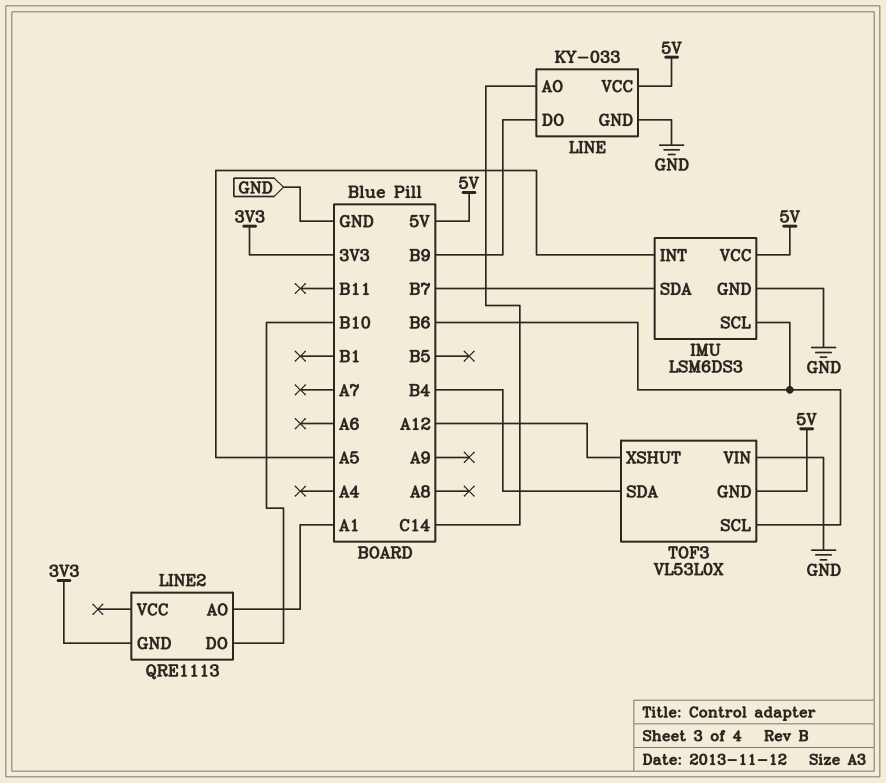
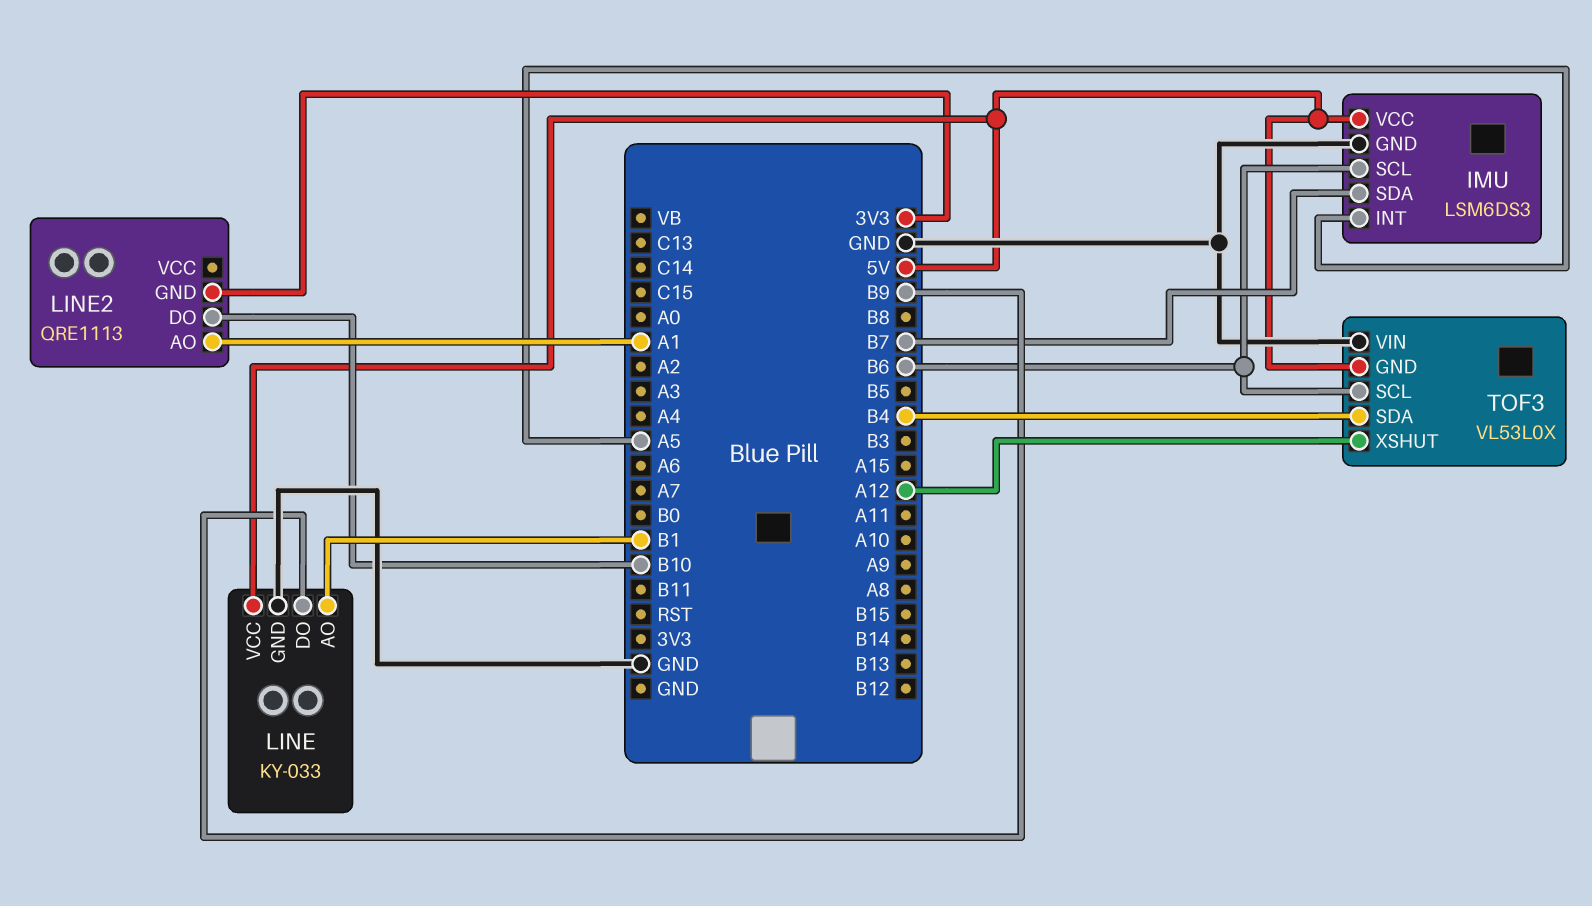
LINE pin AO: C14 -> B1

